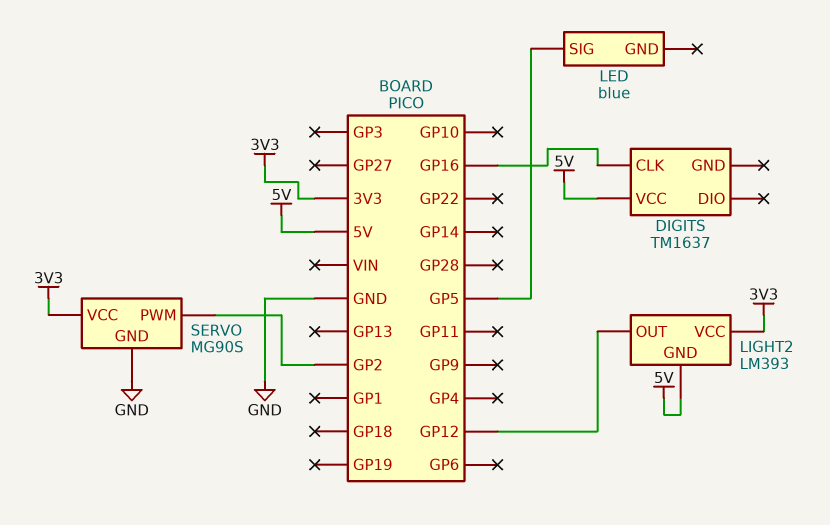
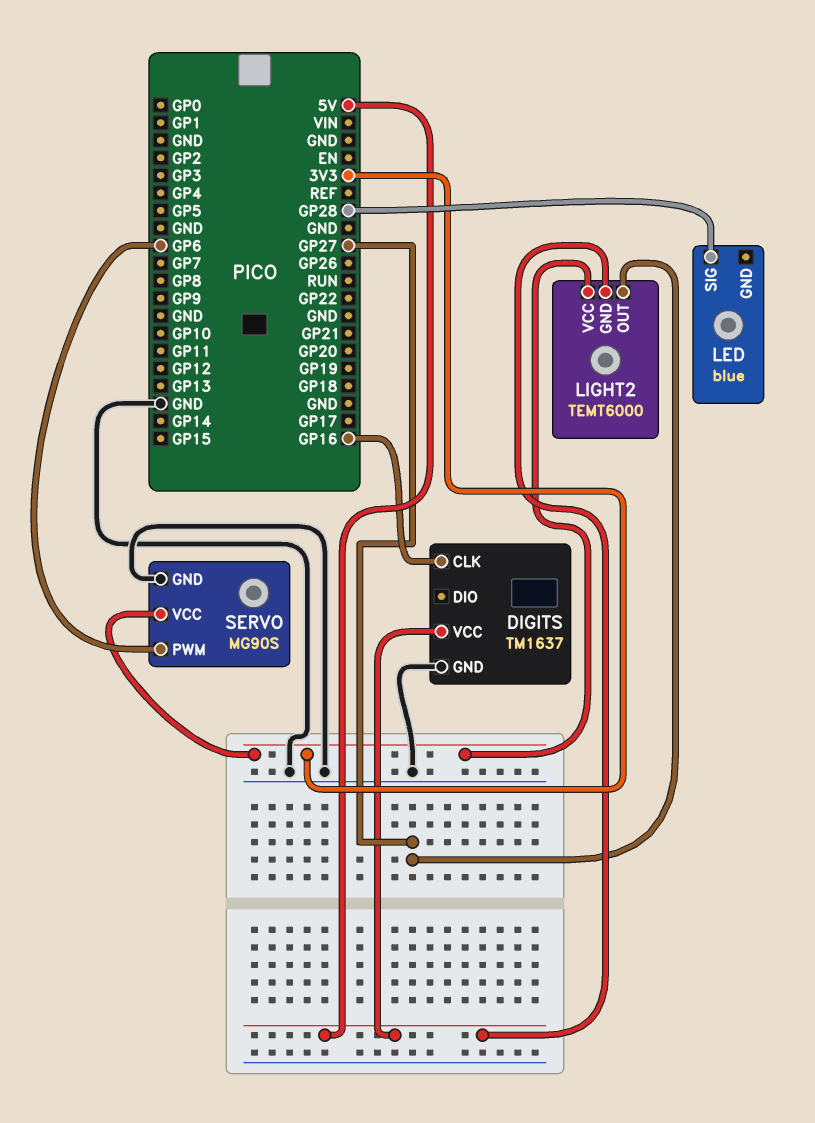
DIGITS pin GND: none -> GND
LED pin SIG: GP5 -> GP28
LIGHT2: LM393 -> TEMT6000
LIGHT2 pin OUT: GP12 -> GP27
SERVO pin PWM: GP2 -> GP6

